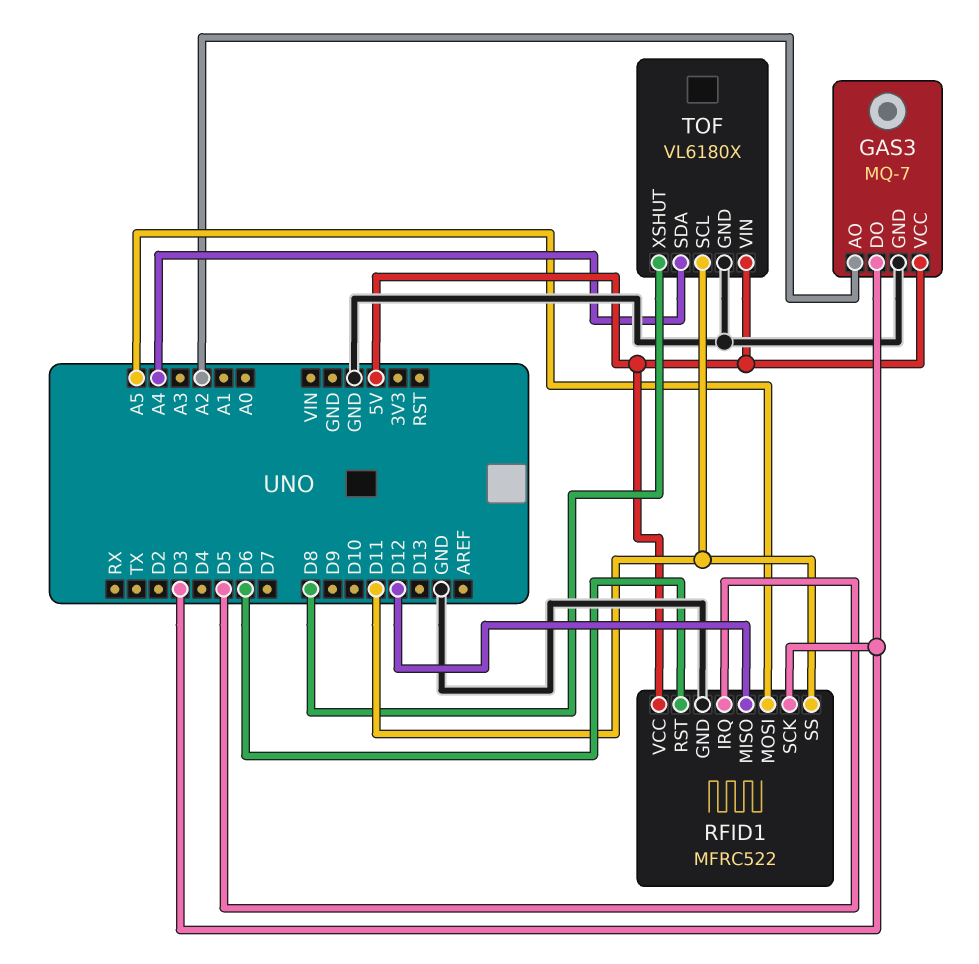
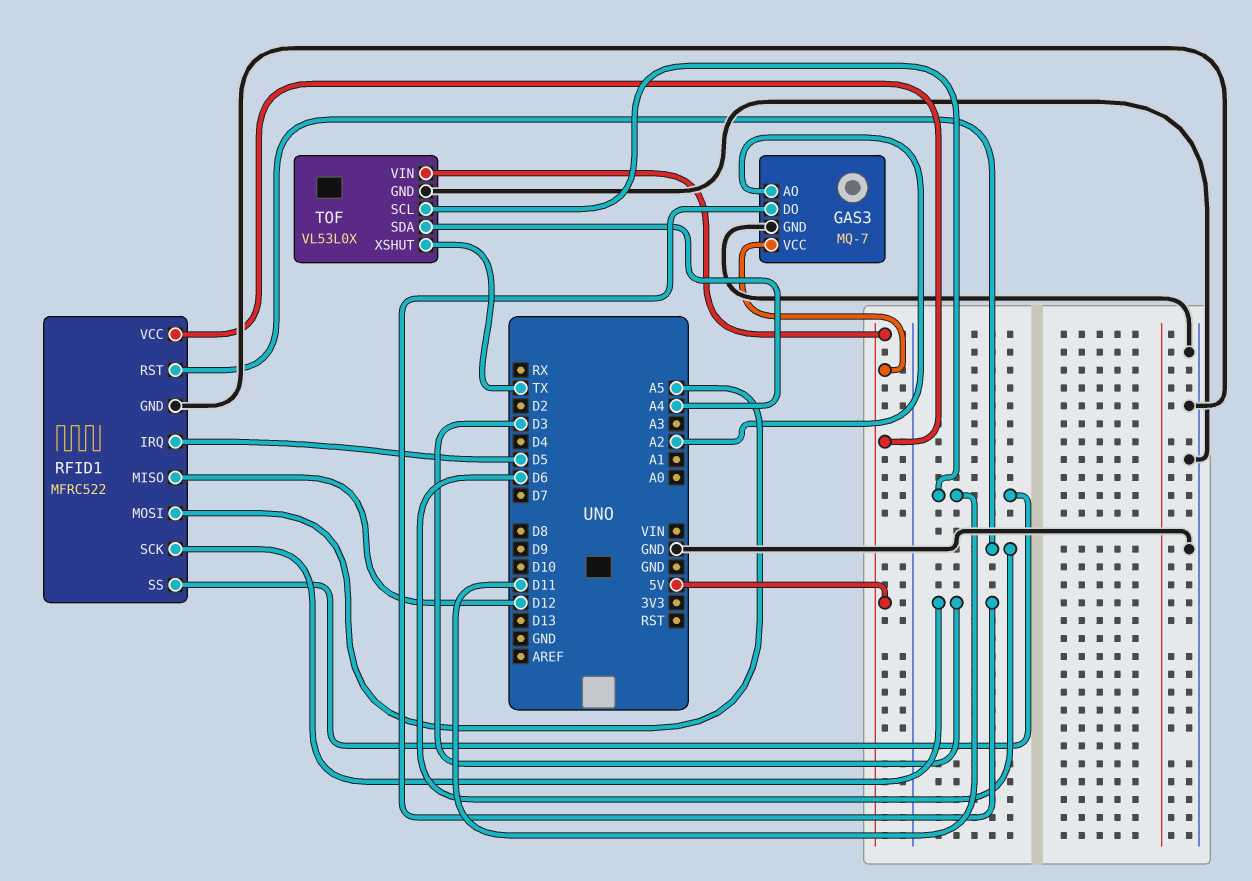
TOF: VL6180X -> VL53L0X
TOF pin XSHUT: D8 -> TX

